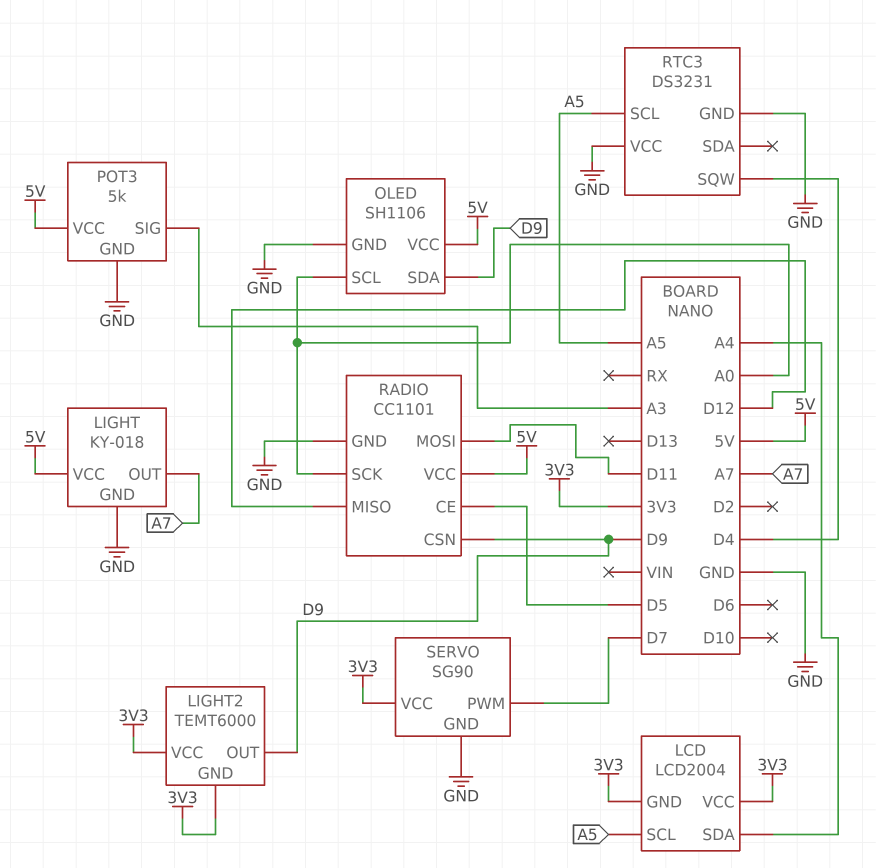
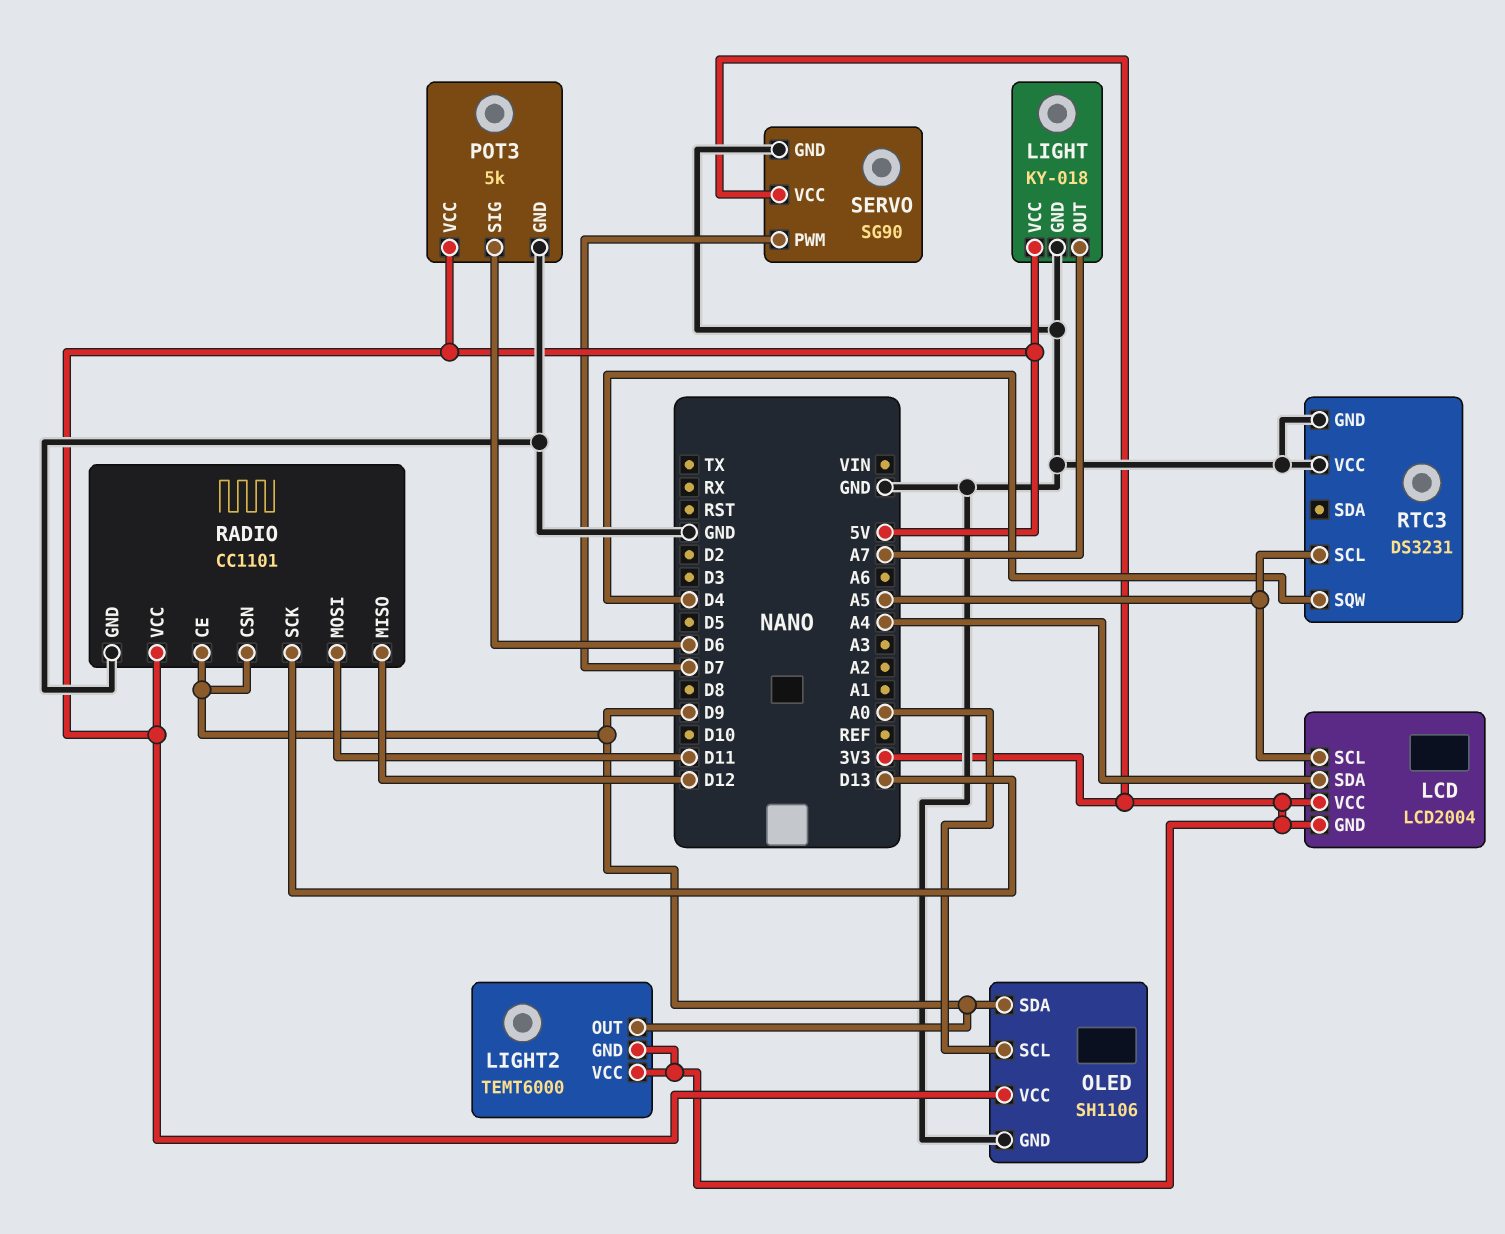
POT3 pin SIG: A3 -> D6
RADIO pin CE: D5 -> D9
RADIO pin SCK: A0 -> D13

